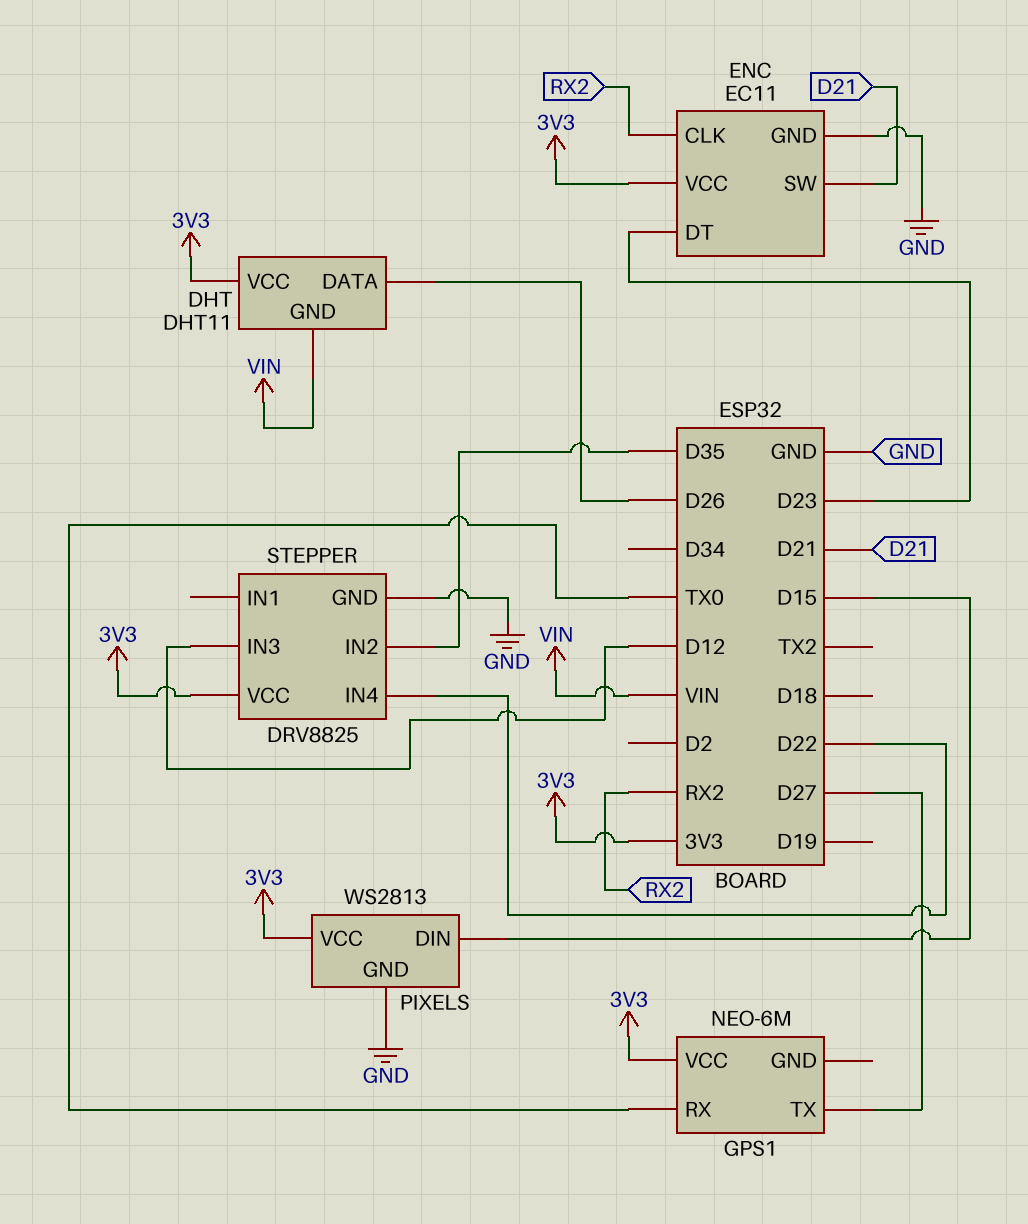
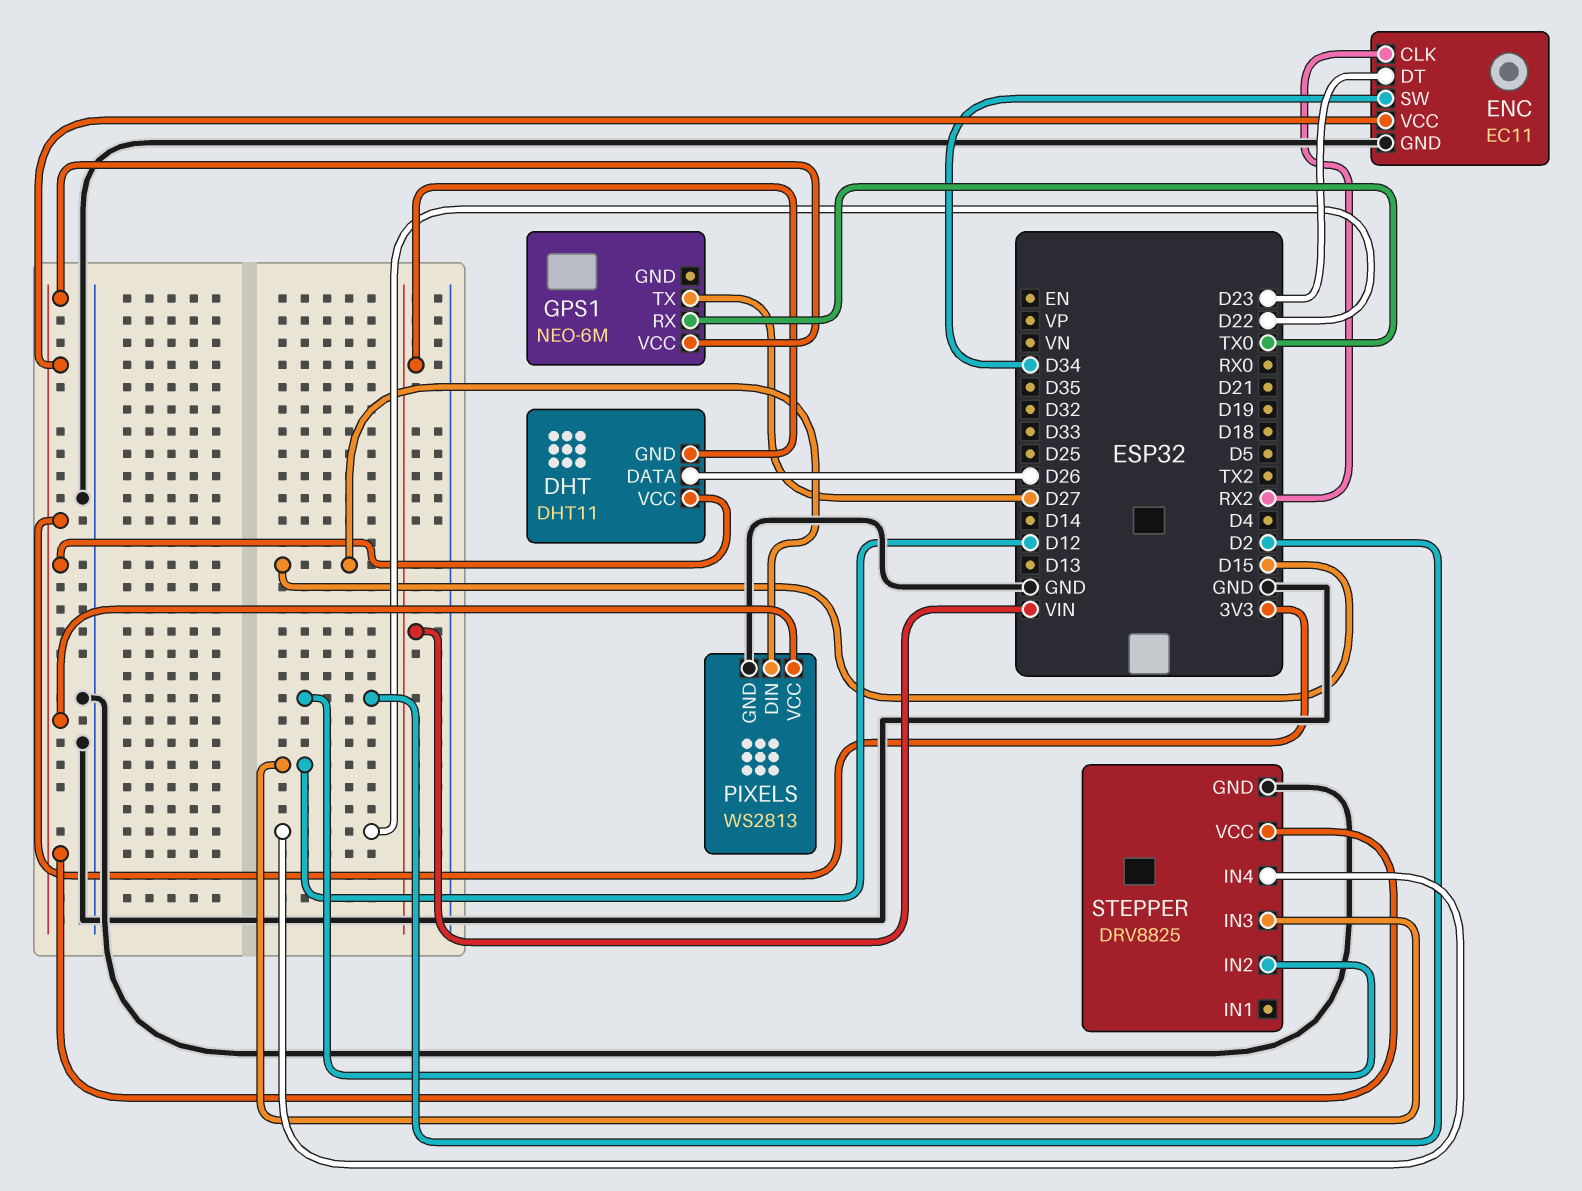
ENC pin SW: D21 -> D34
STEPPER pin IN2: D35 -> D2

